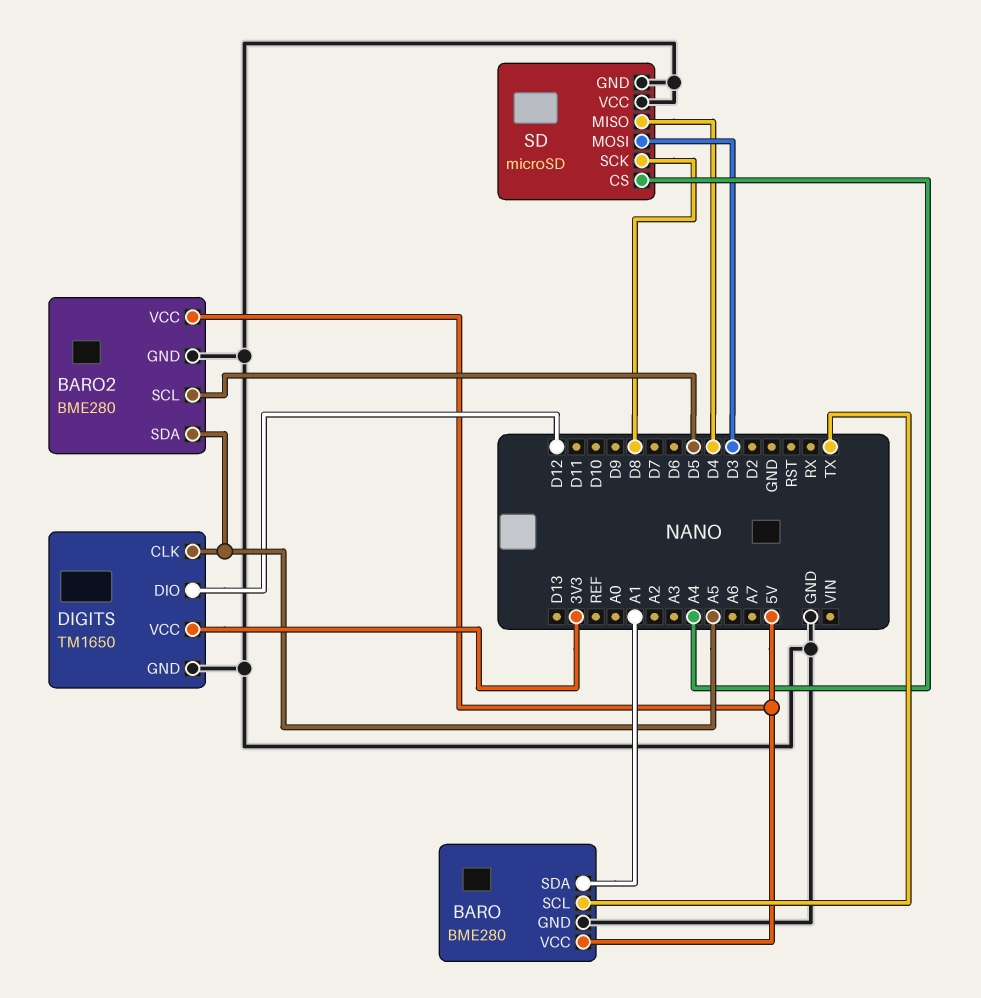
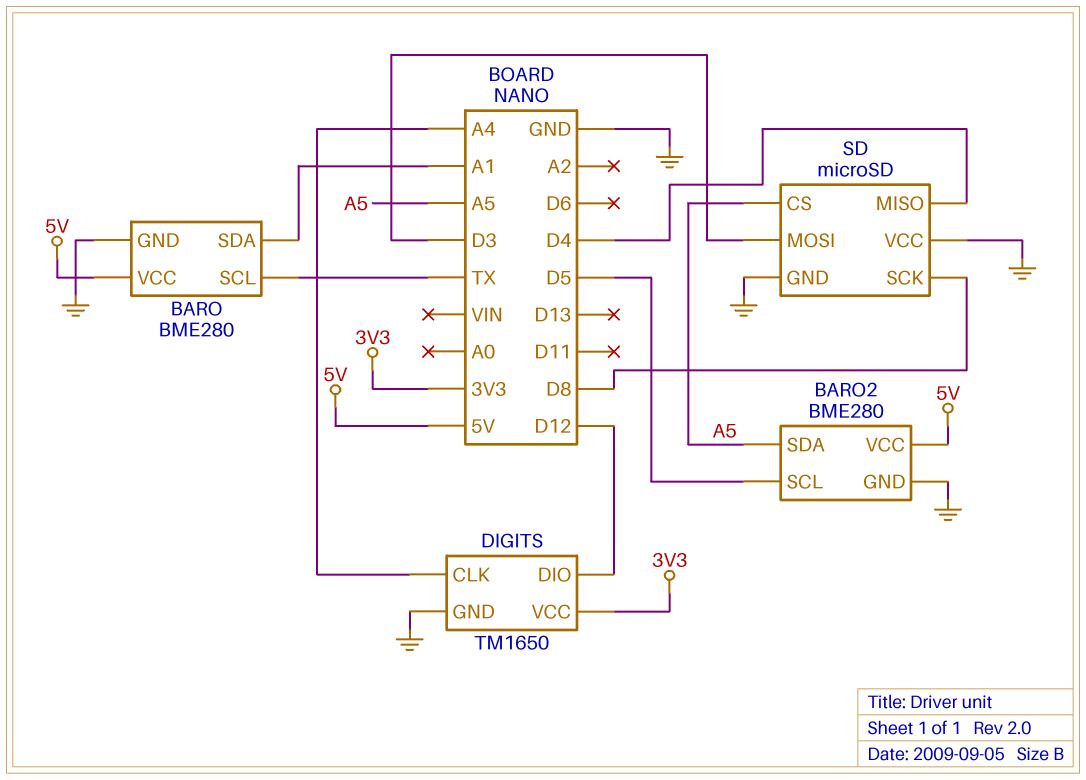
DIGITS pin CLK: A5 -> A4
SD pin CS: A4 -> A5

